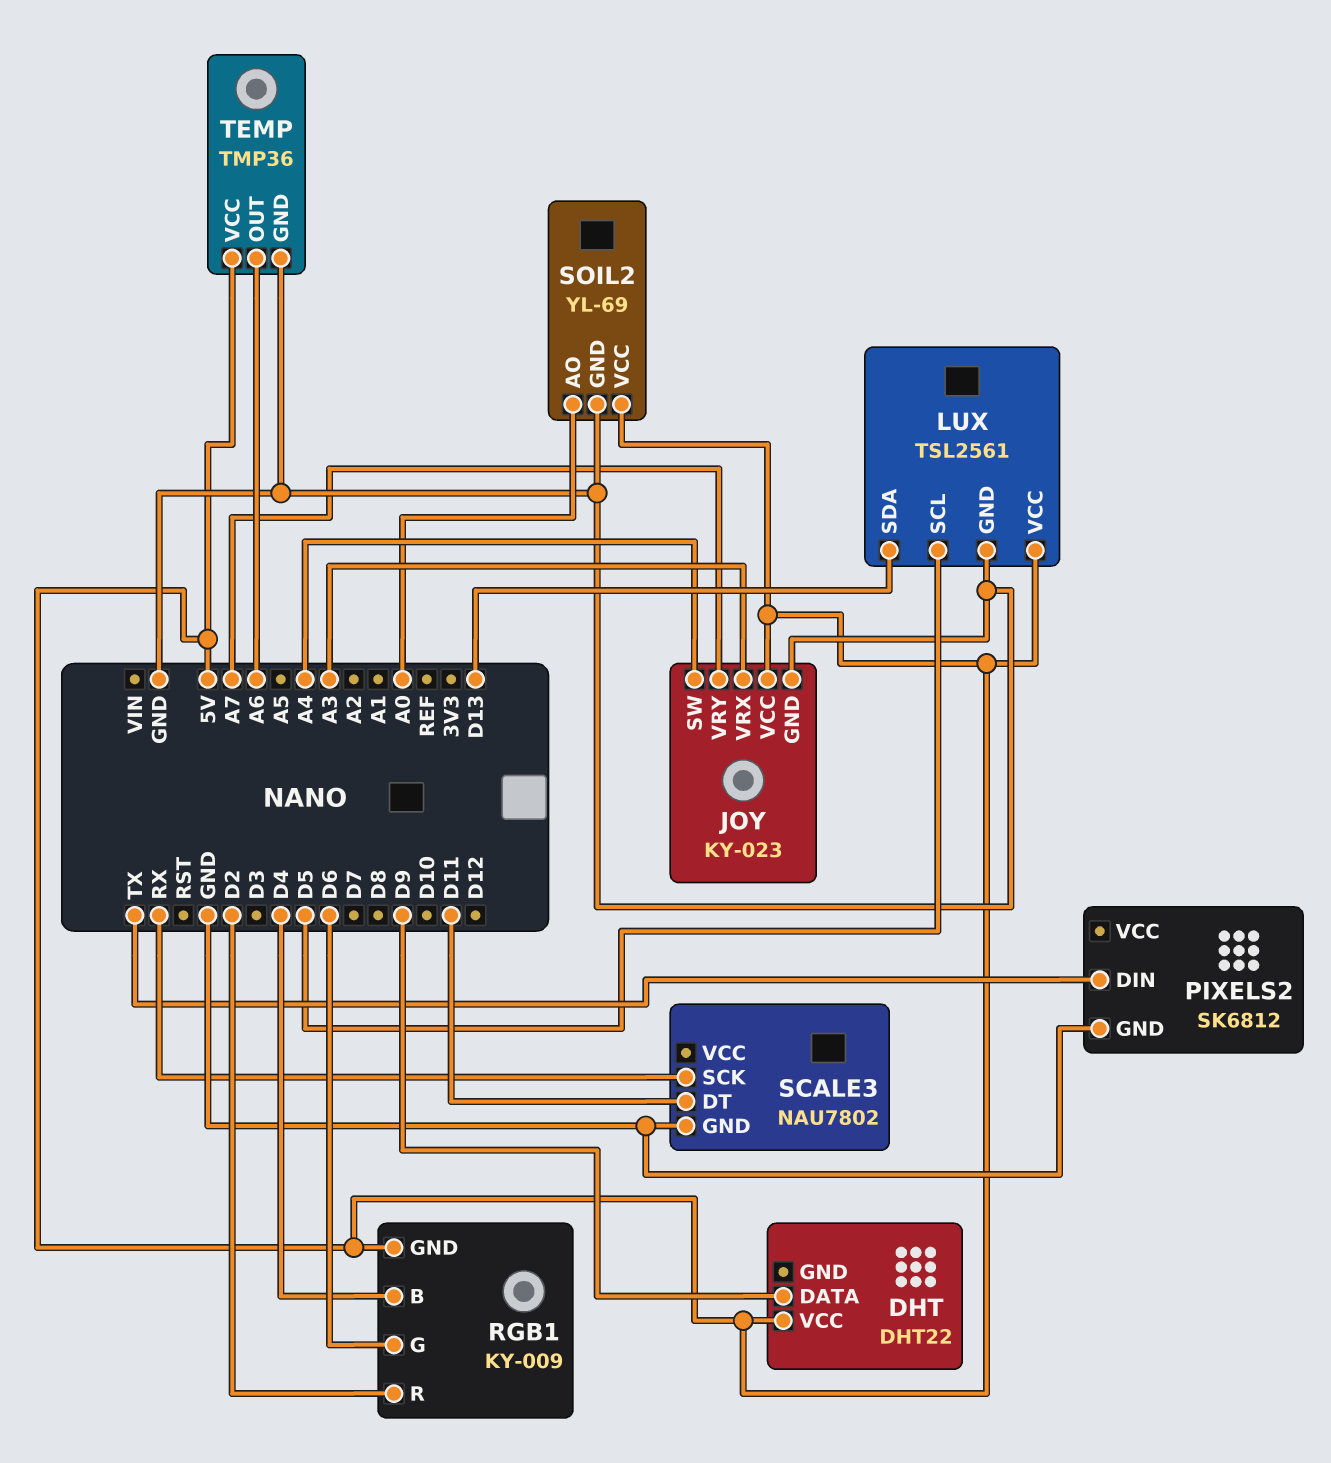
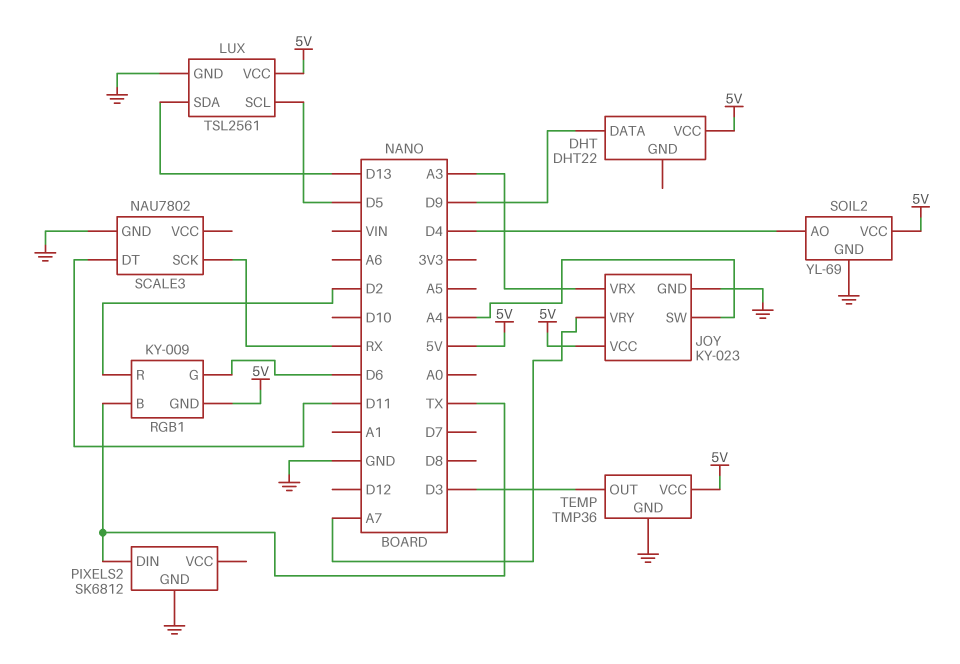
RGB1 pin B: D4 -> TX
SOIL2 pin AO: A0 -> D4
TEMP pin OUT: A6 -> D3

